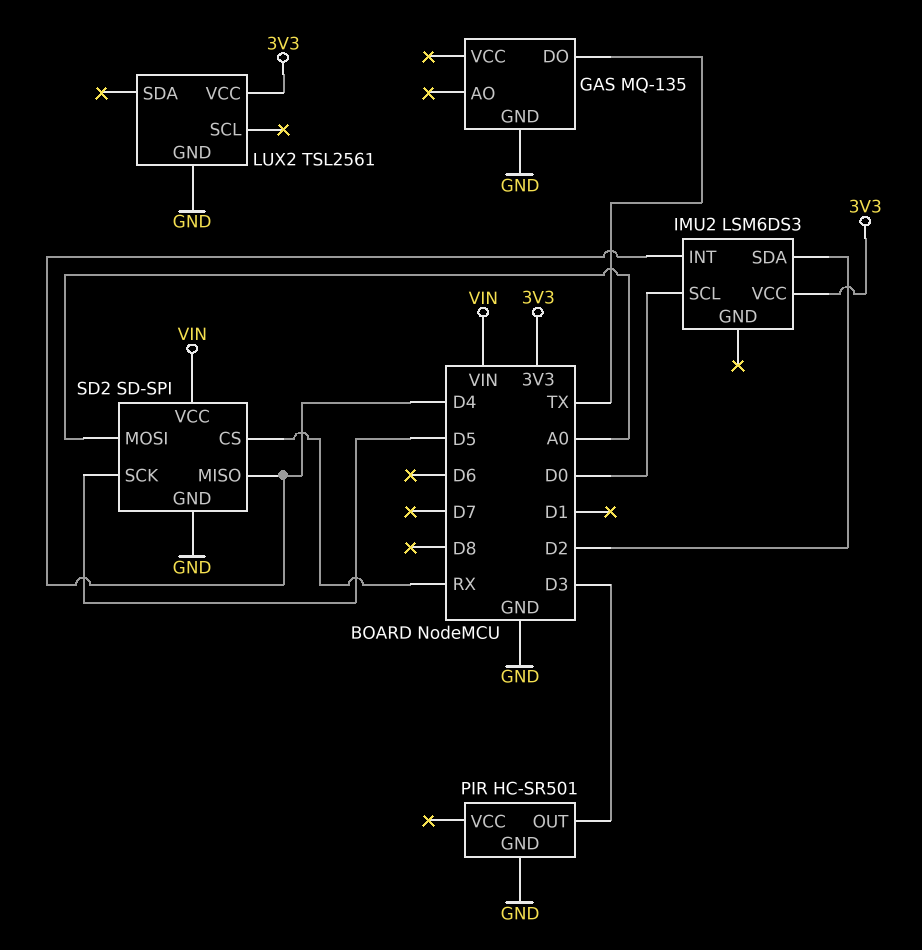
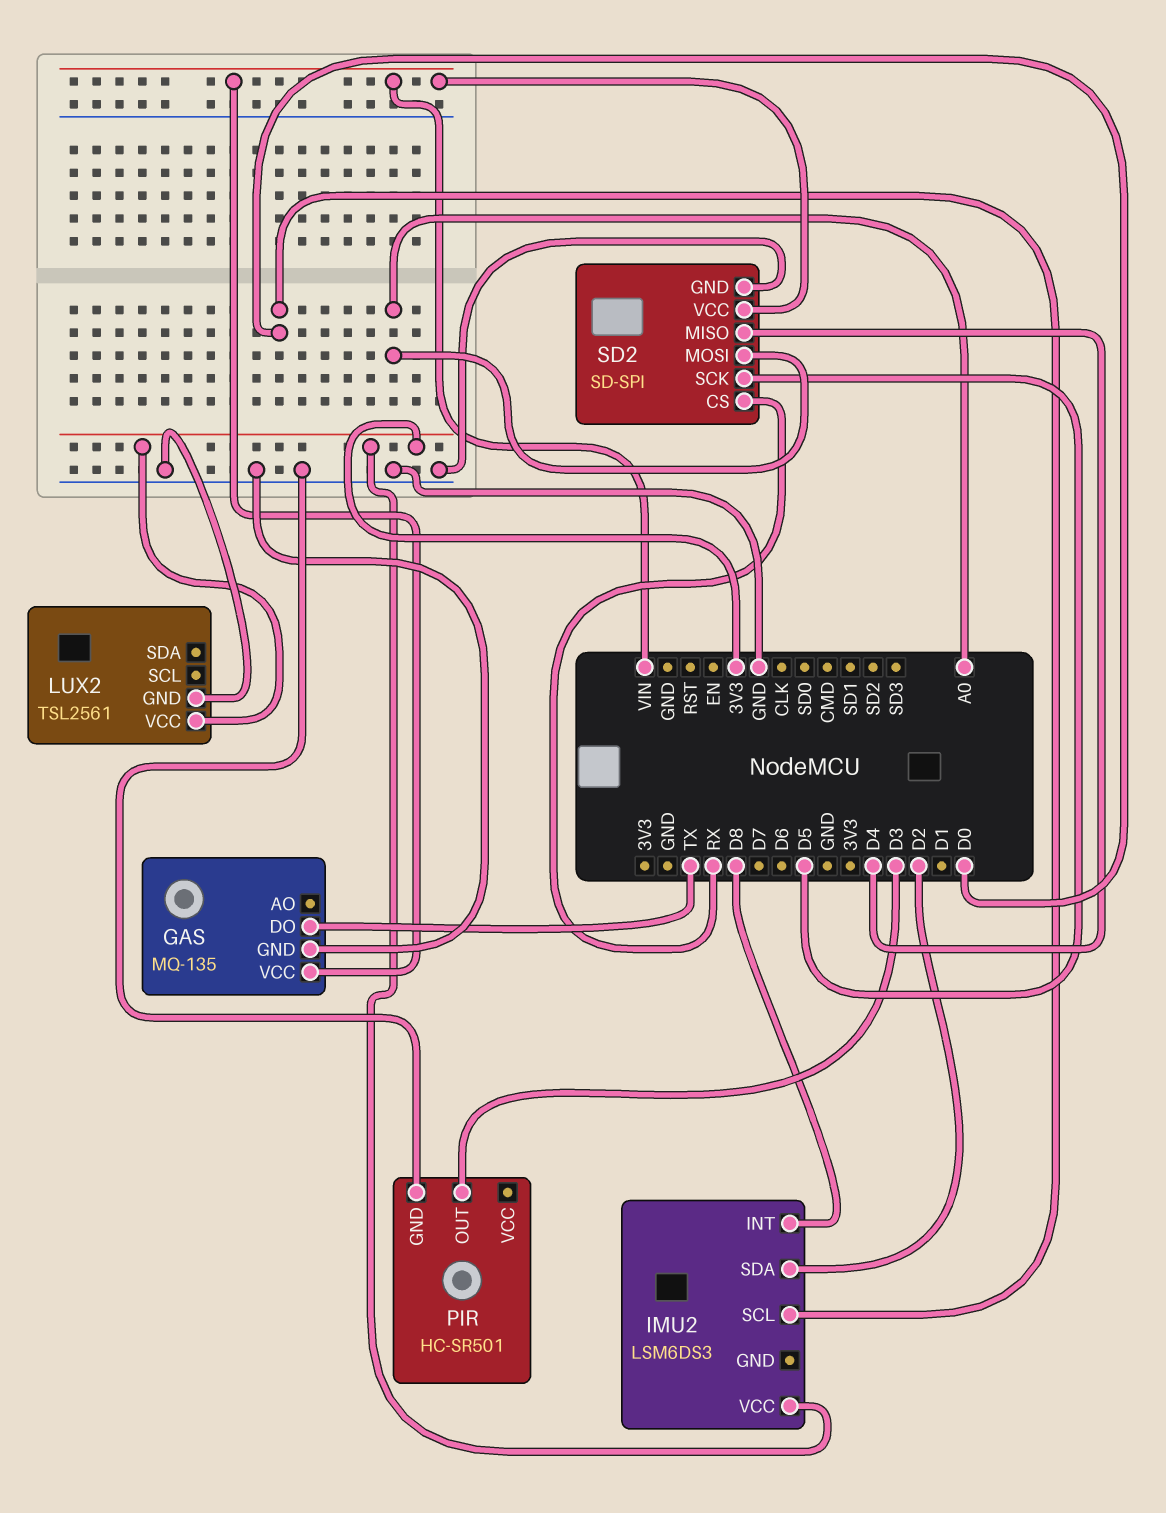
GAS pin VCC: none -> VIN
IMU2 pin INT: D4 -> D8

